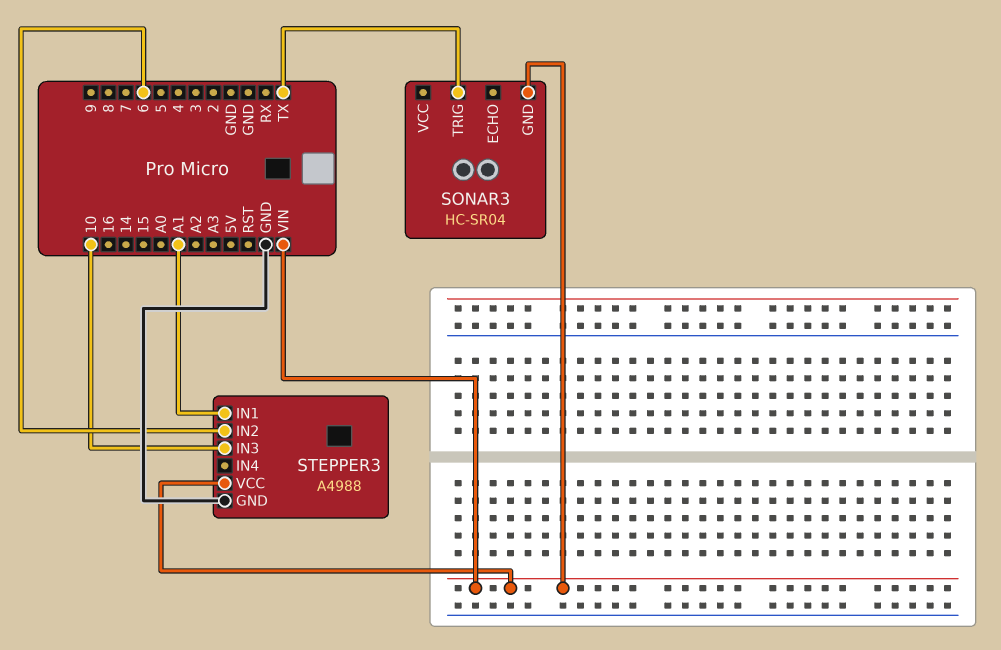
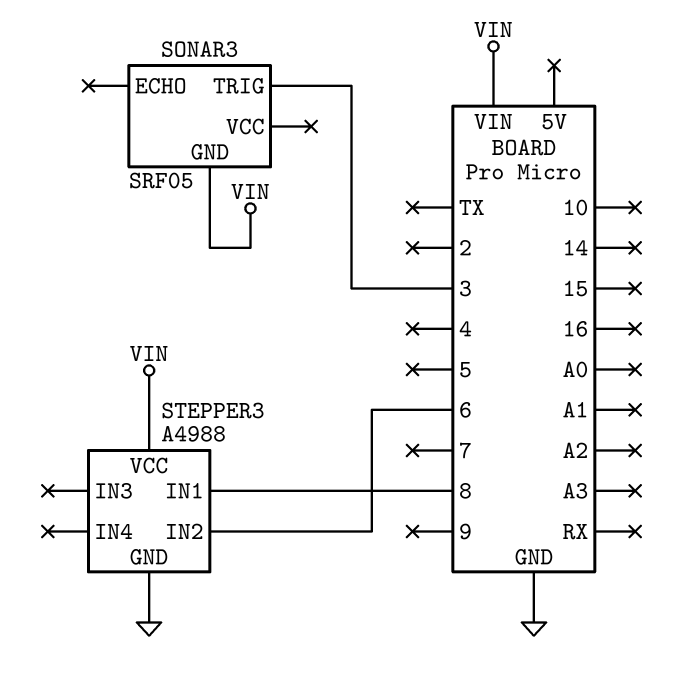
SONAR3: HC-SR04 -> SRF05
SONAR3 pin TRIG: TX -> 3
STEPPER3 pin IN1: A1 -> 8
STEPPER3 pin IN3: 10 -> none

